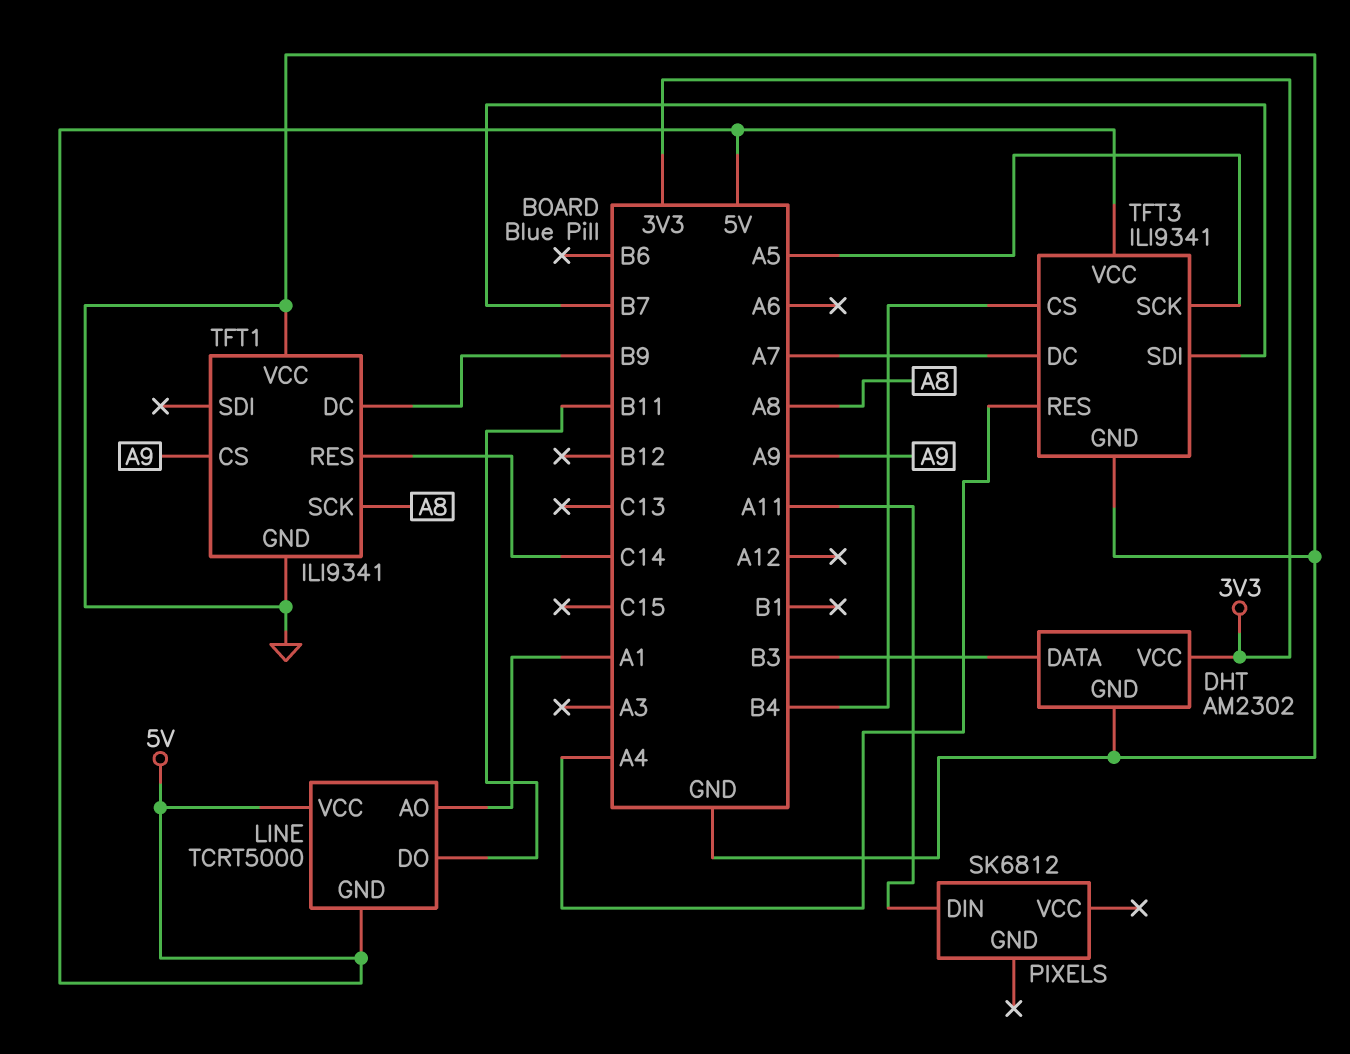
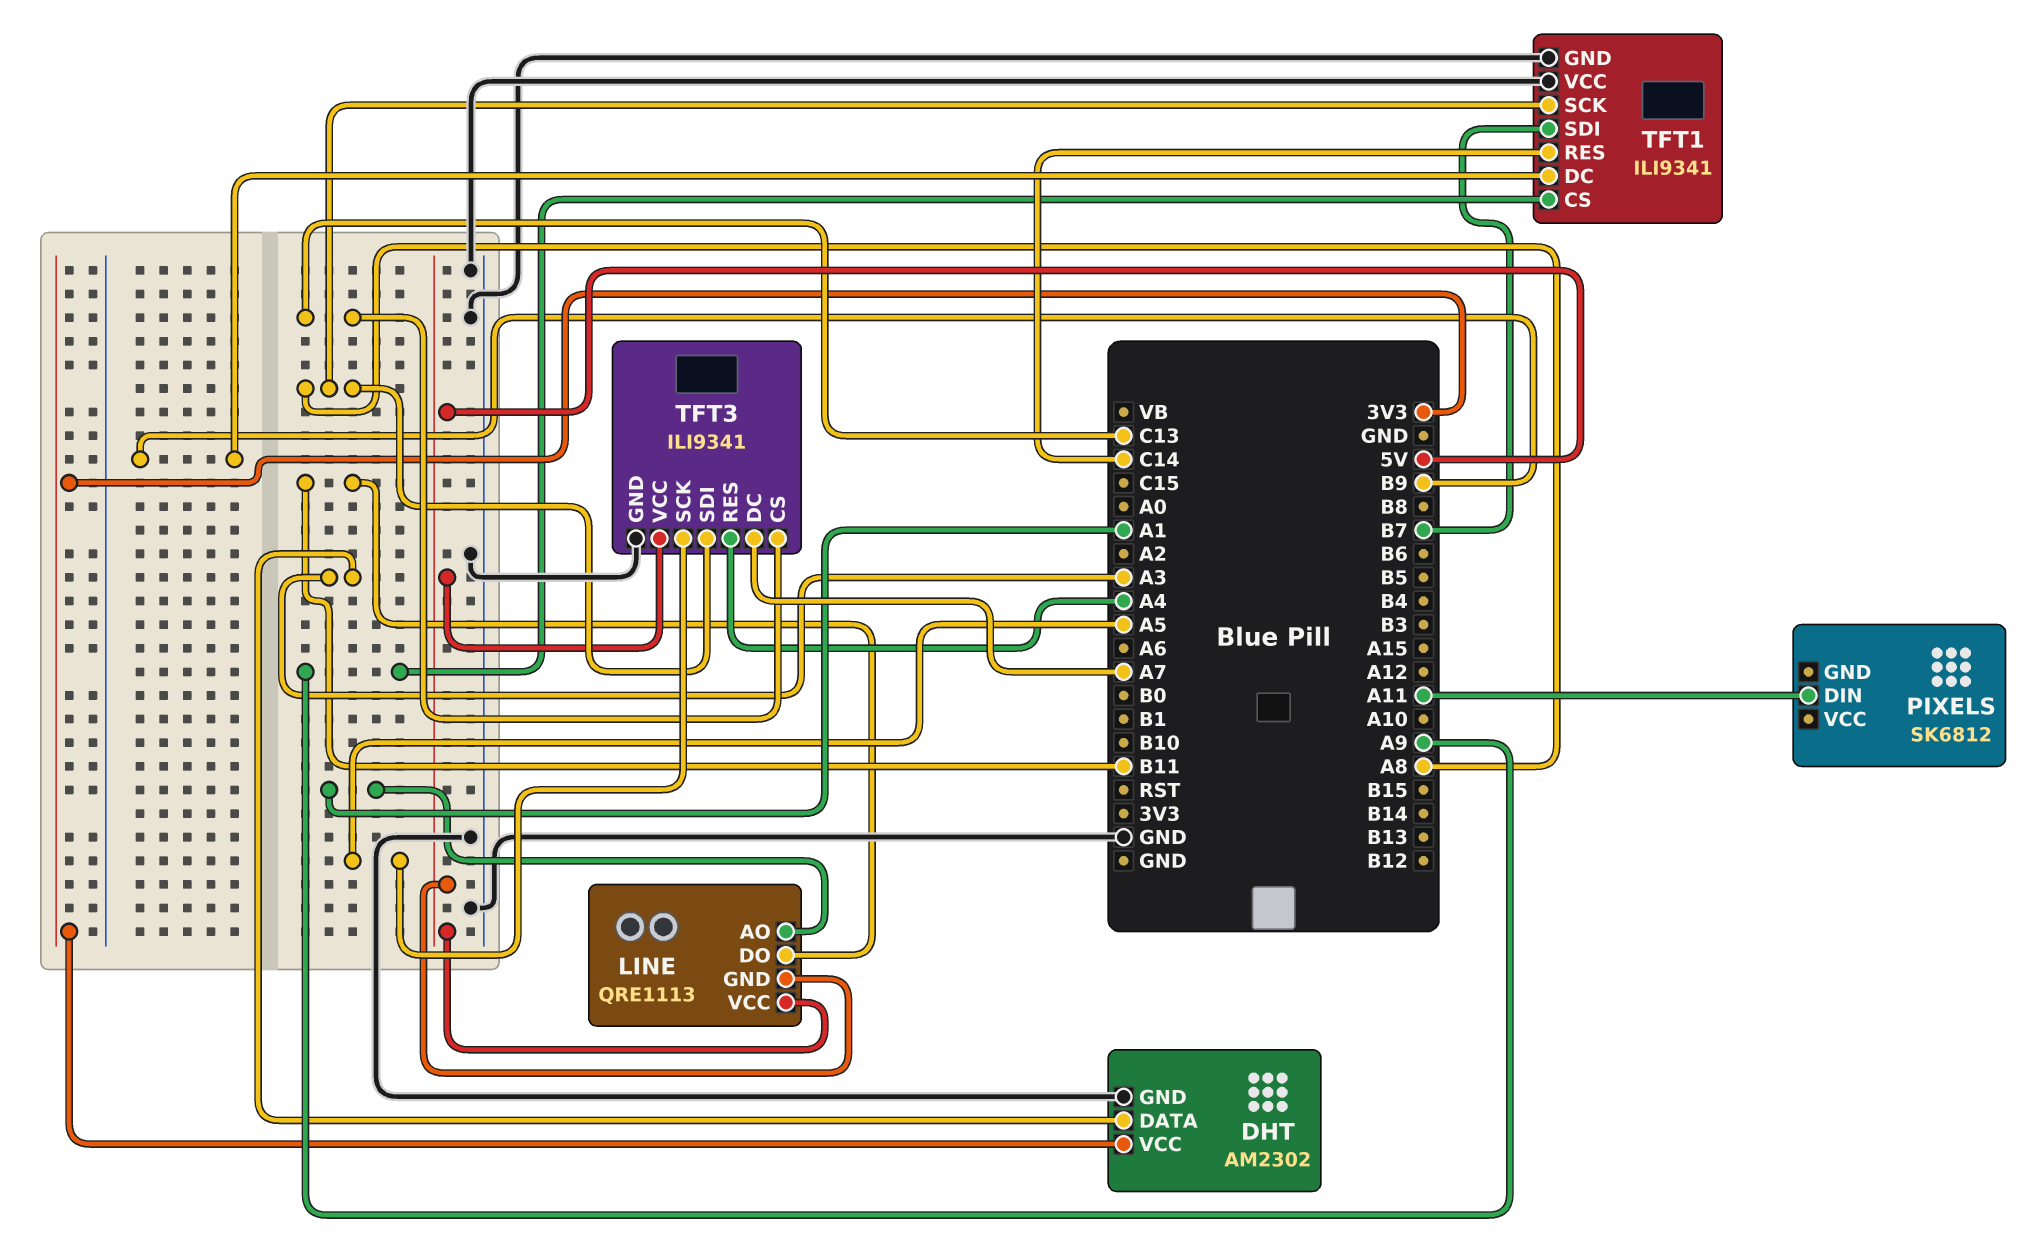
DHT pin DATA: B3 -> A3
LINE: TCRT5000 -> QRE1113
TFT1 pin SDI: none -> B7
TFT3 pin CS: B4 -> C13
TFT3 pin SDI: B7 -> A8

